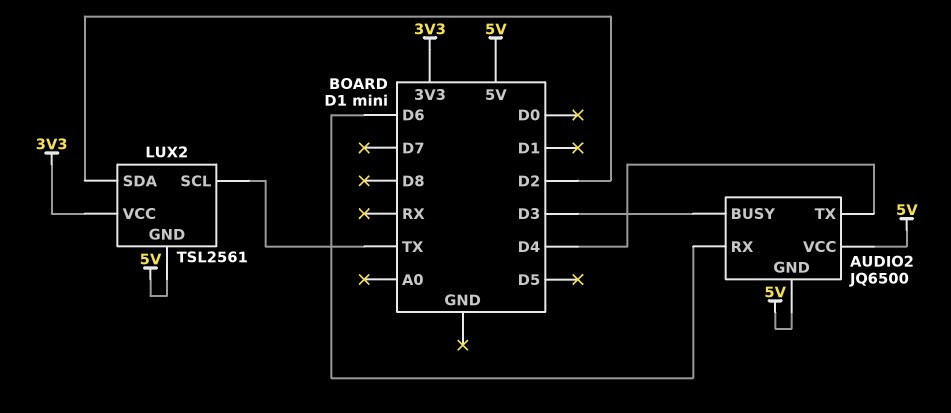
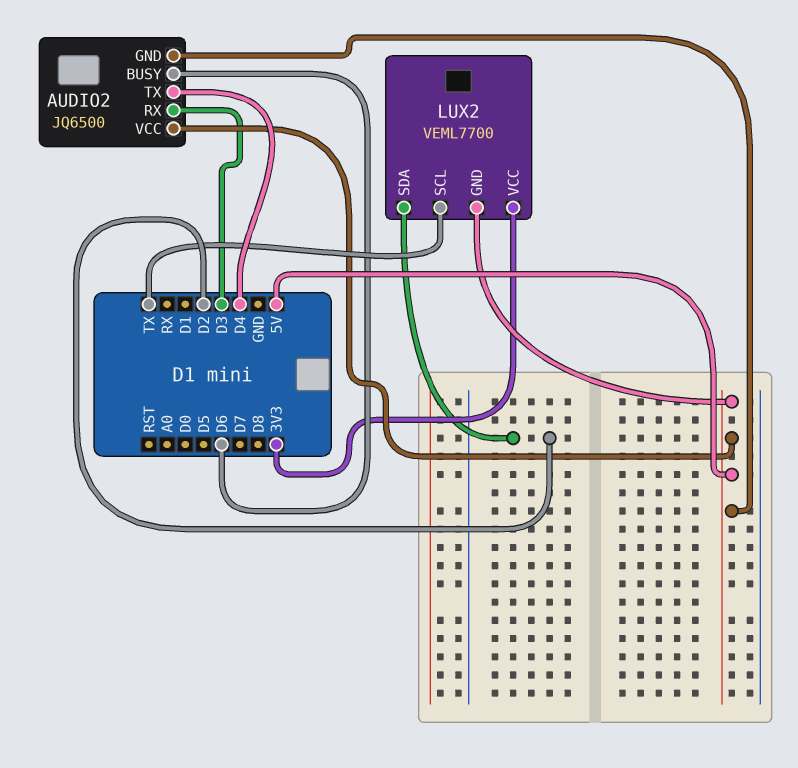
AUDIO2 pin BUSY: D3 -> D6
AUDIO2 pin RX: D6 -> D3
LUX2: TSL2561 -> VEML7700

